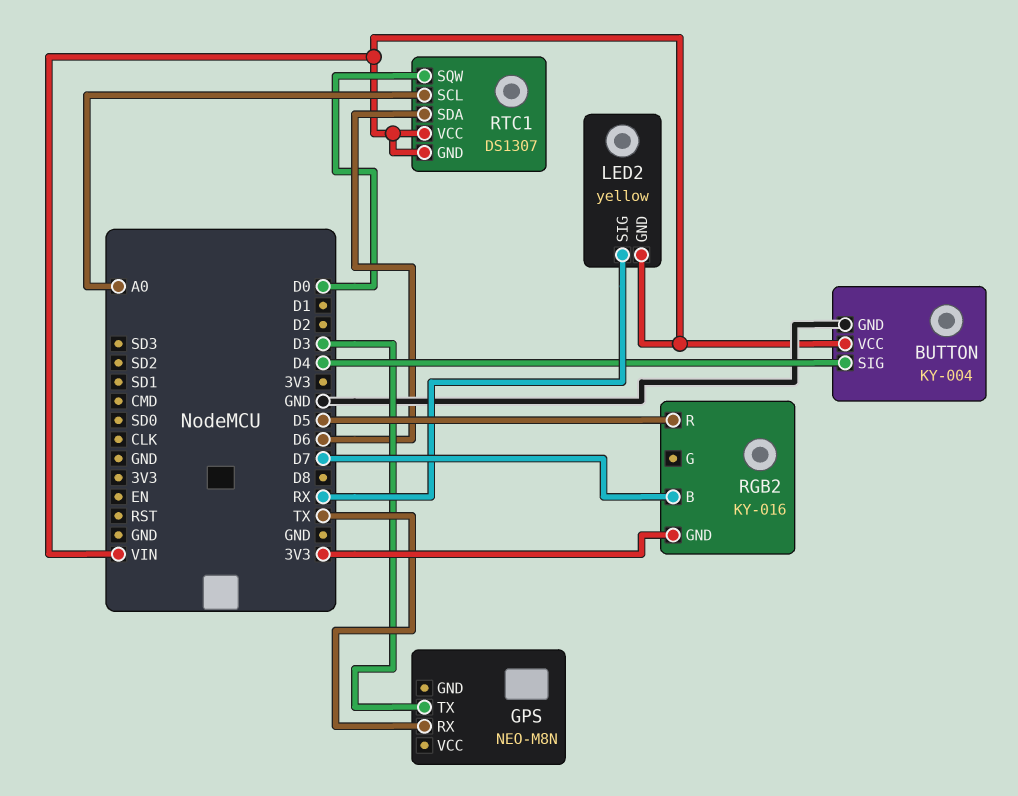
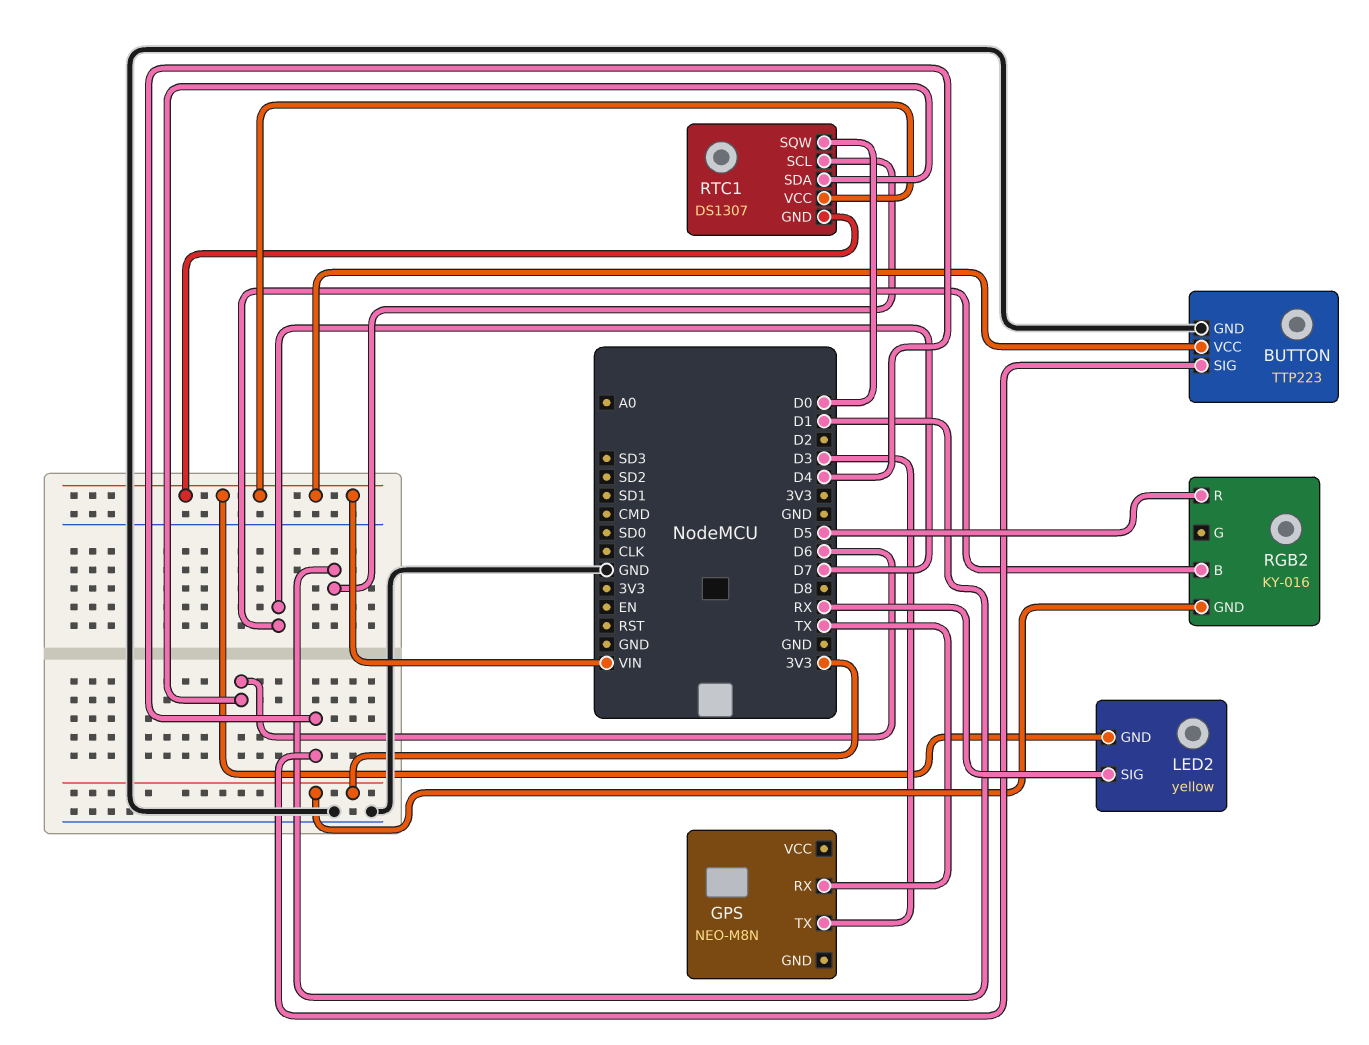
BUTTON: KY-004 -> TTP223
RTC1 pin SCL: A0 -> D1

